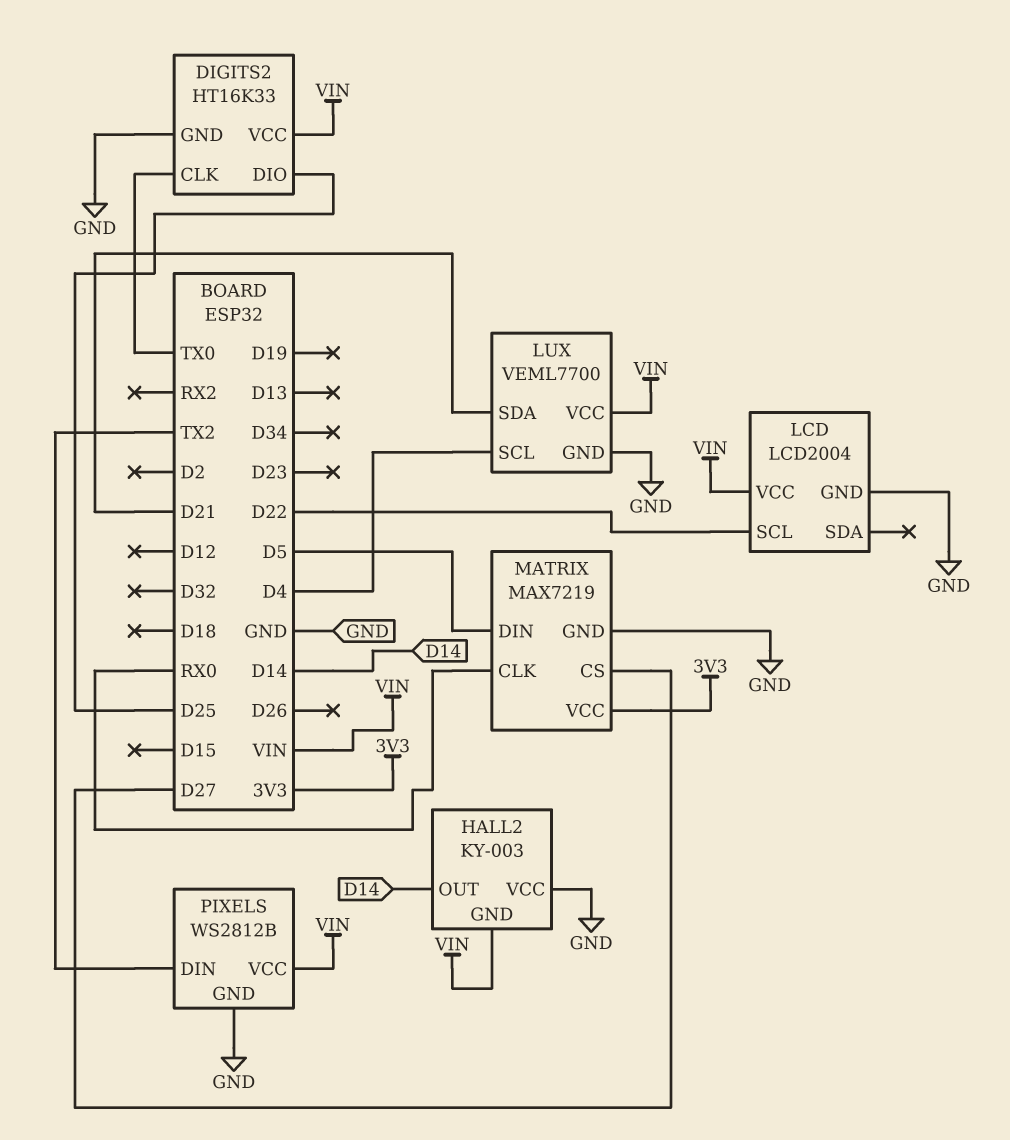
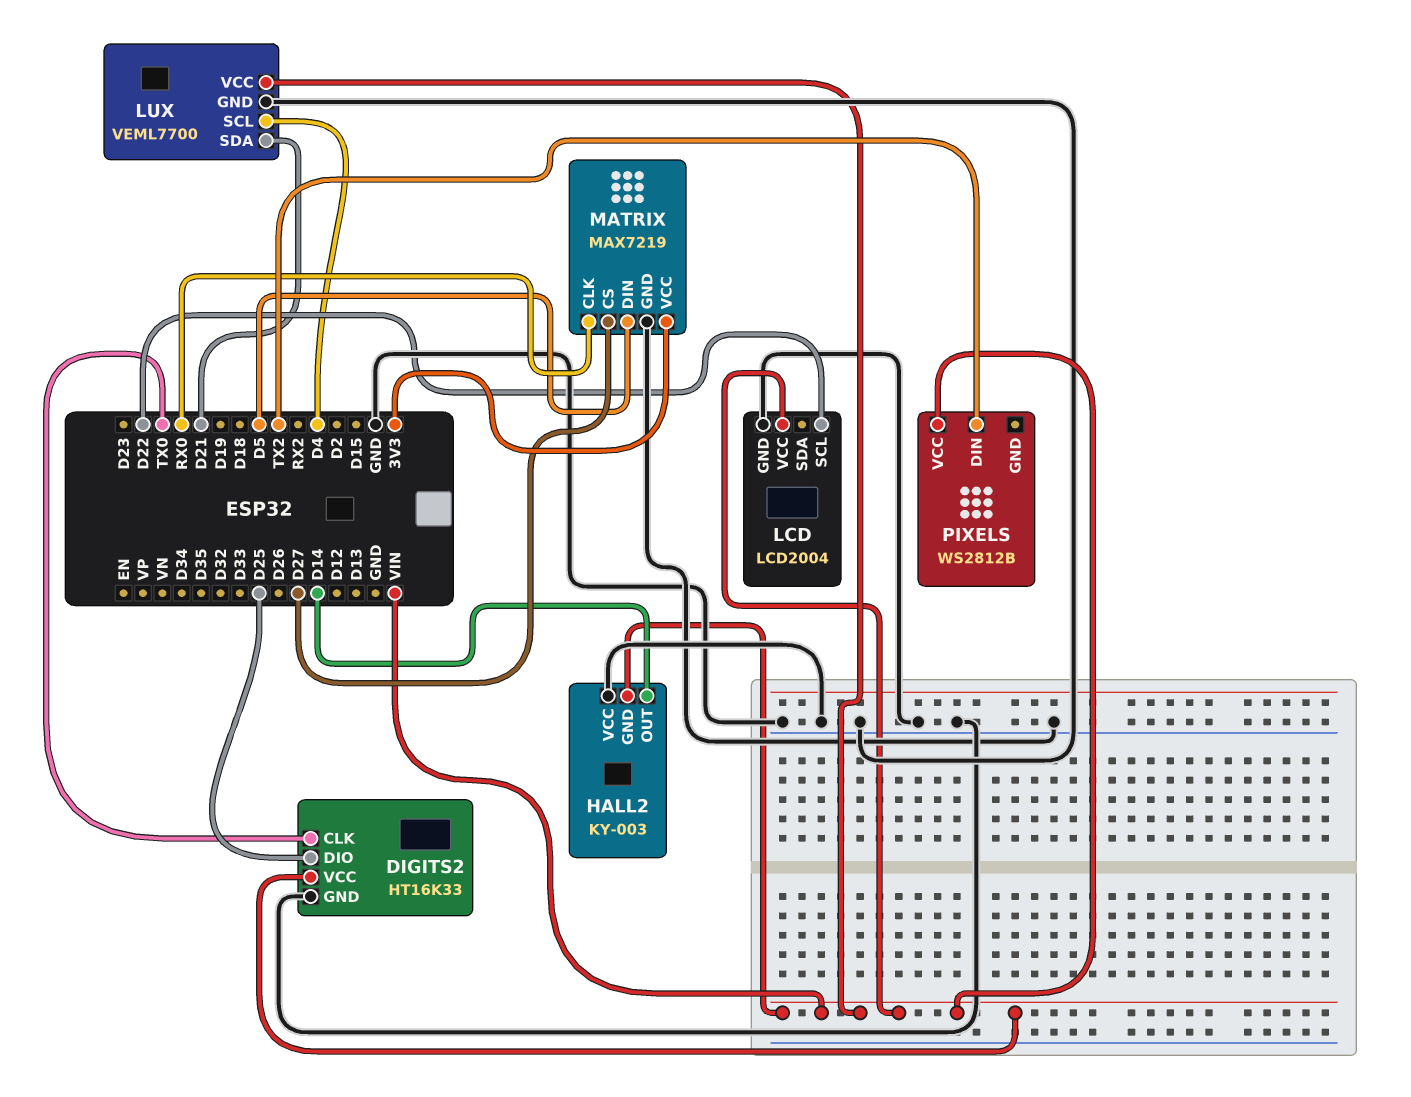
PIXELS pin GND: GND -> none

